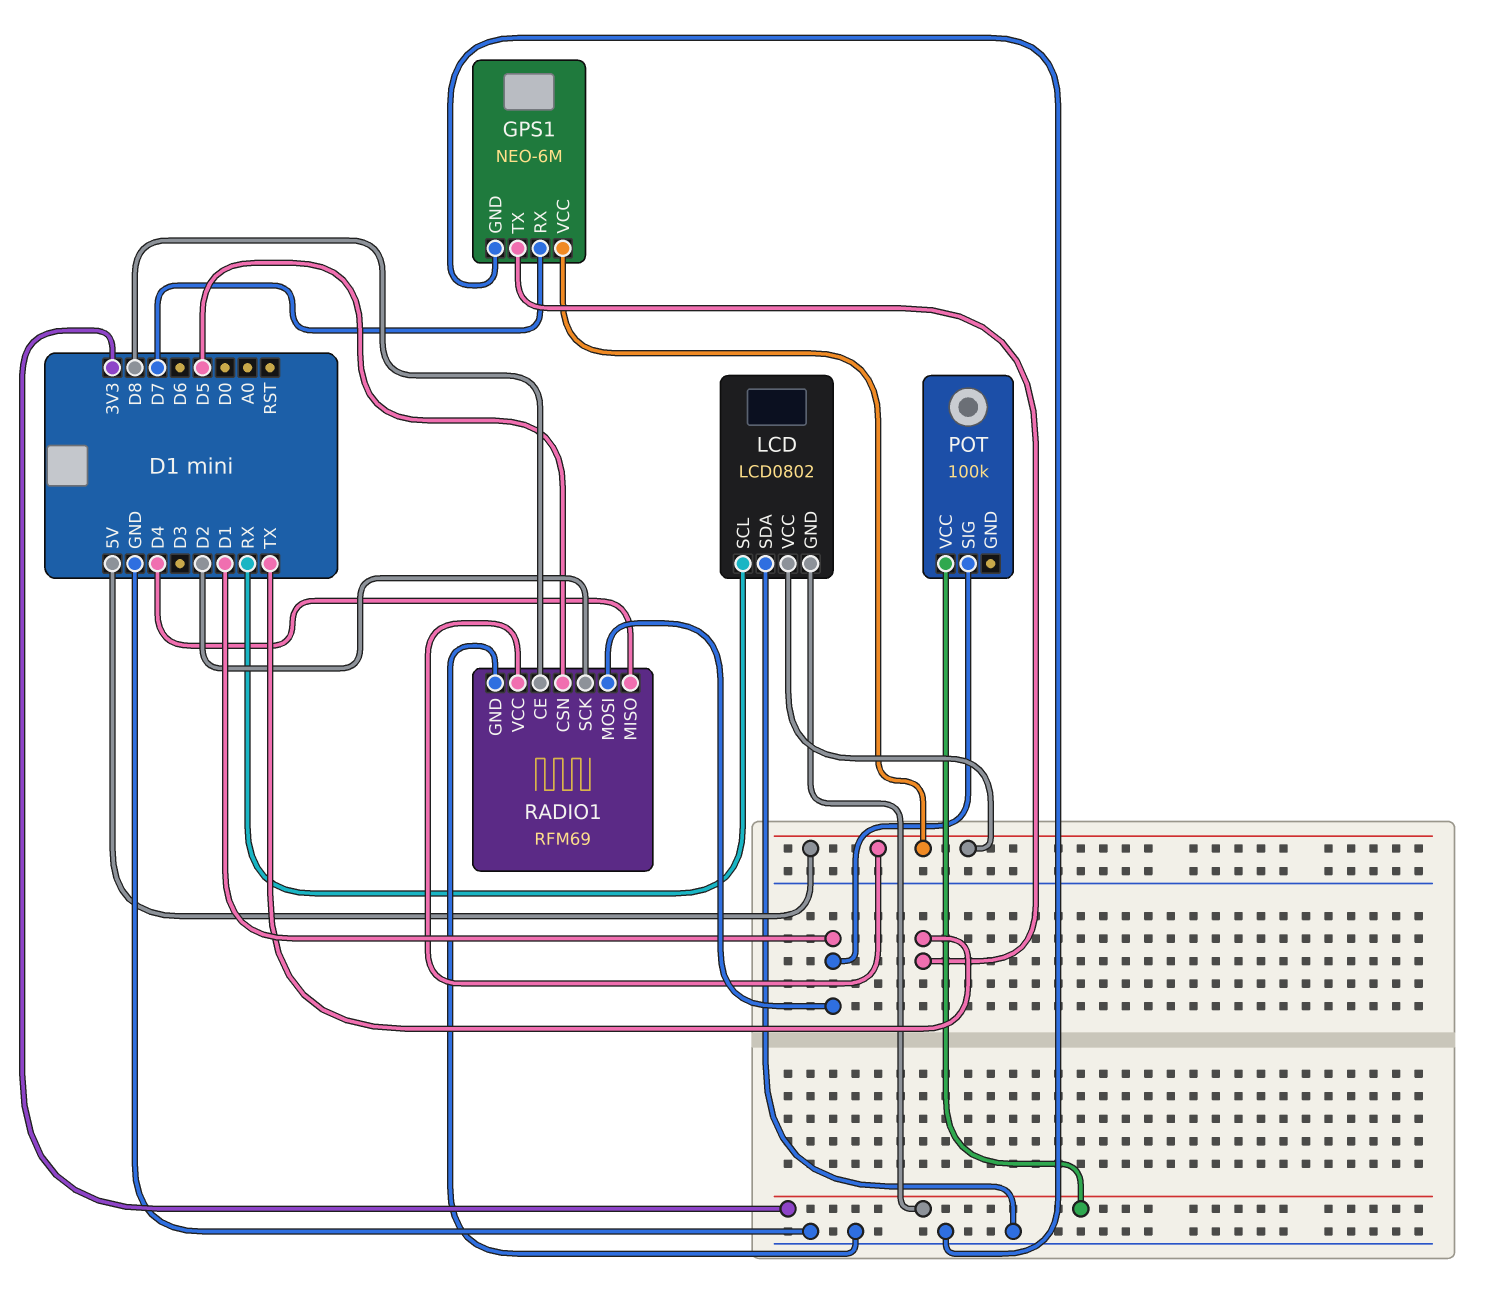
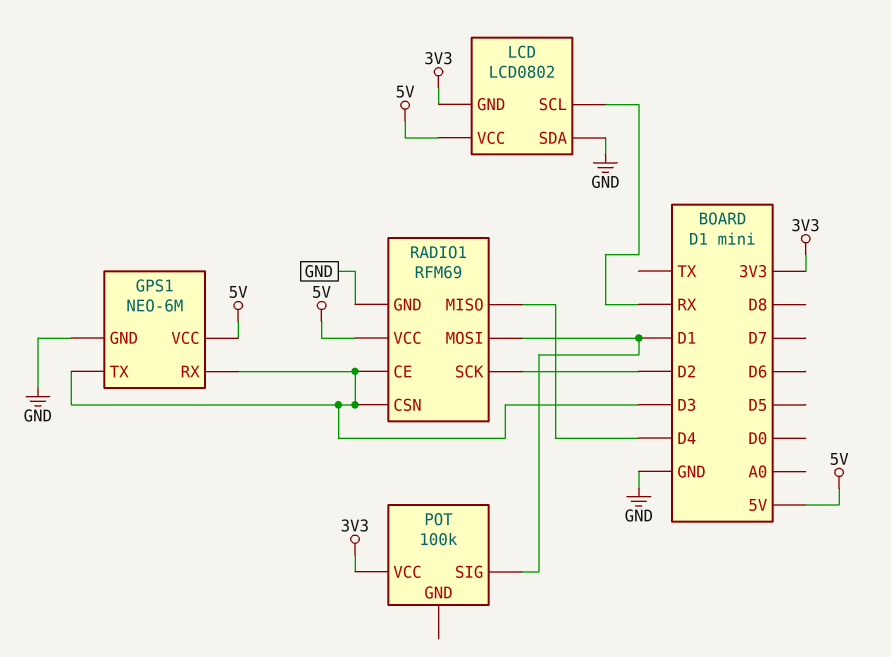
GPS1 pin RX: D7 -> D3
GPS1 pin TX: TX -> D3
RADIO1 pin CE: D8 -> D3
RADIO1 pin CSN: D5 -> D3

